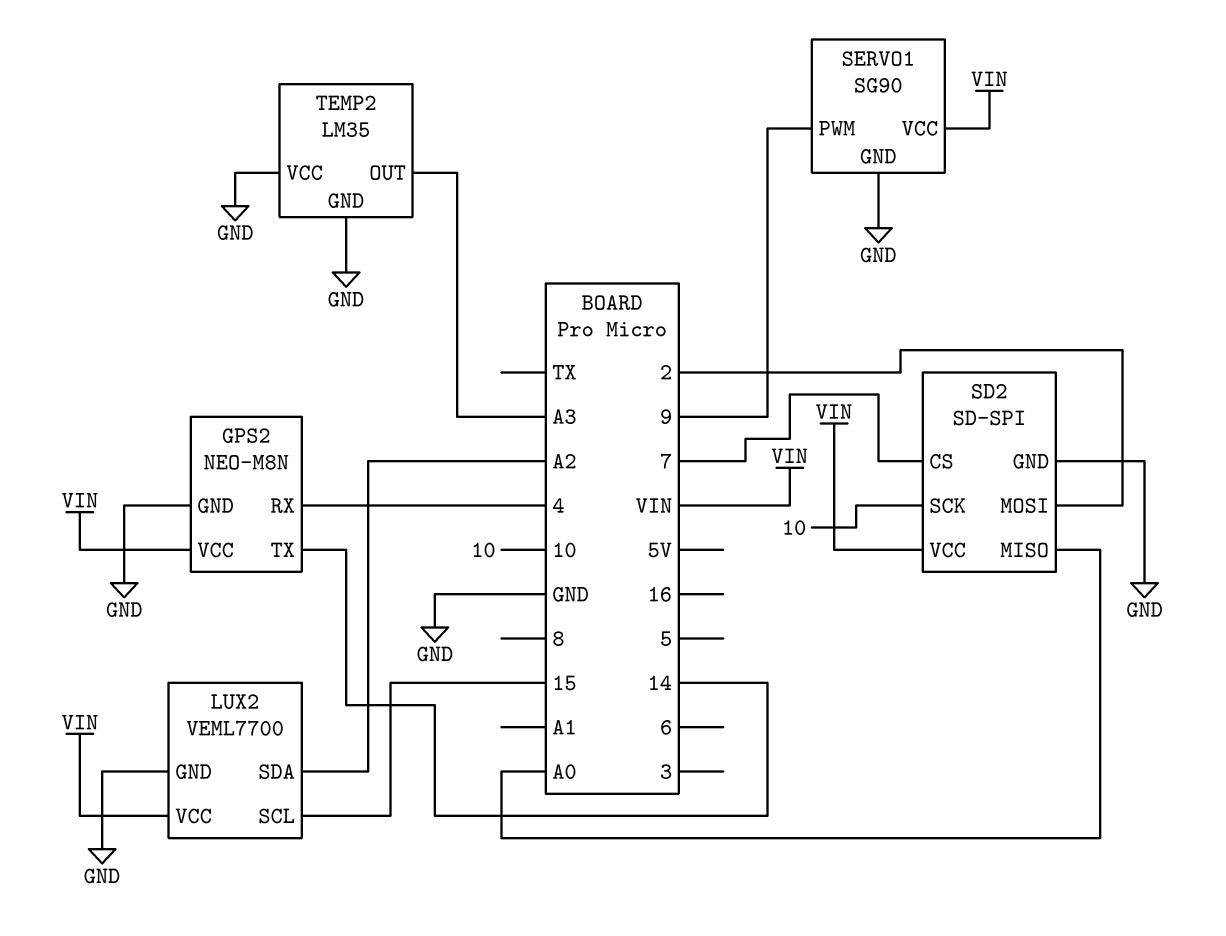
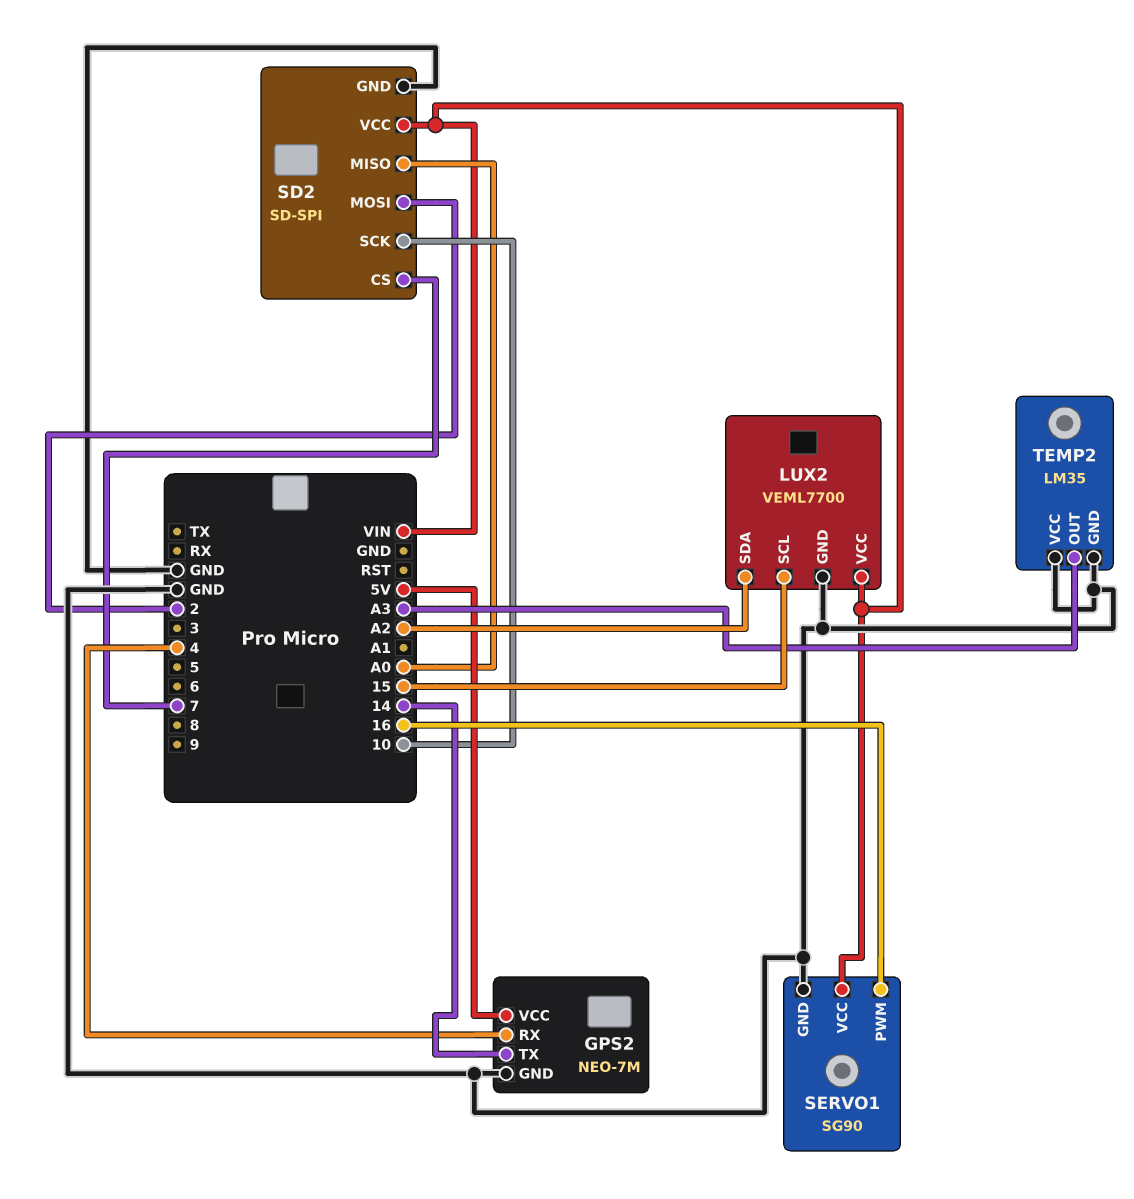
GPS2: NEO-M8N -> NEO-7M
GPS2 pin VCC: VIN -> 5V
SERVO1 pin PWM: 9 -> 16

